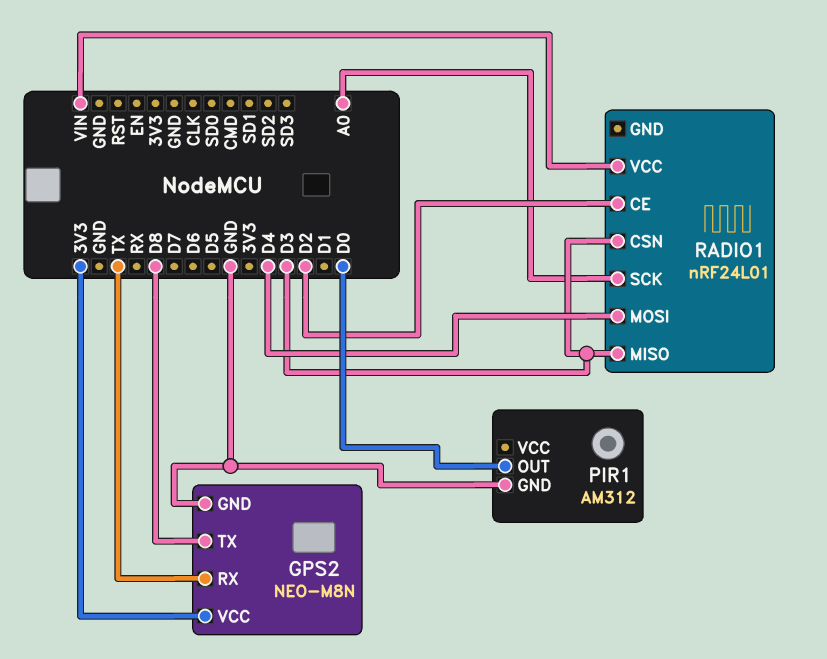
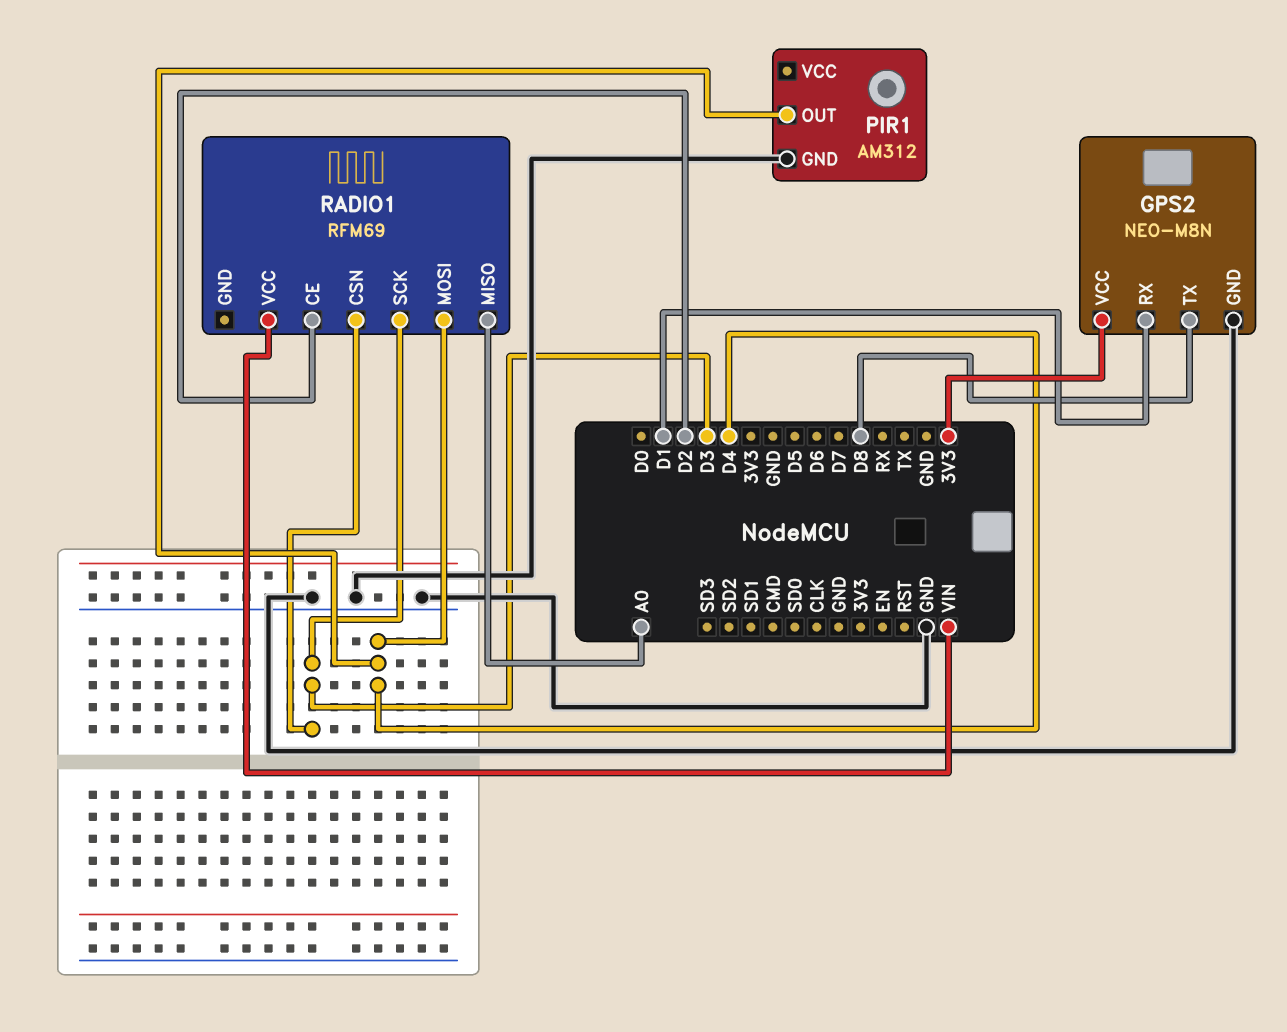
GPS2 pin RX: TX -> D1
PIR1 pin OUT: D0 -> D4
RADIO1: nRF24L01 -> RFM69
RADIO1 pin MISO: D3 -> A0
RADIO1 pin SCK: A0 -> D3

